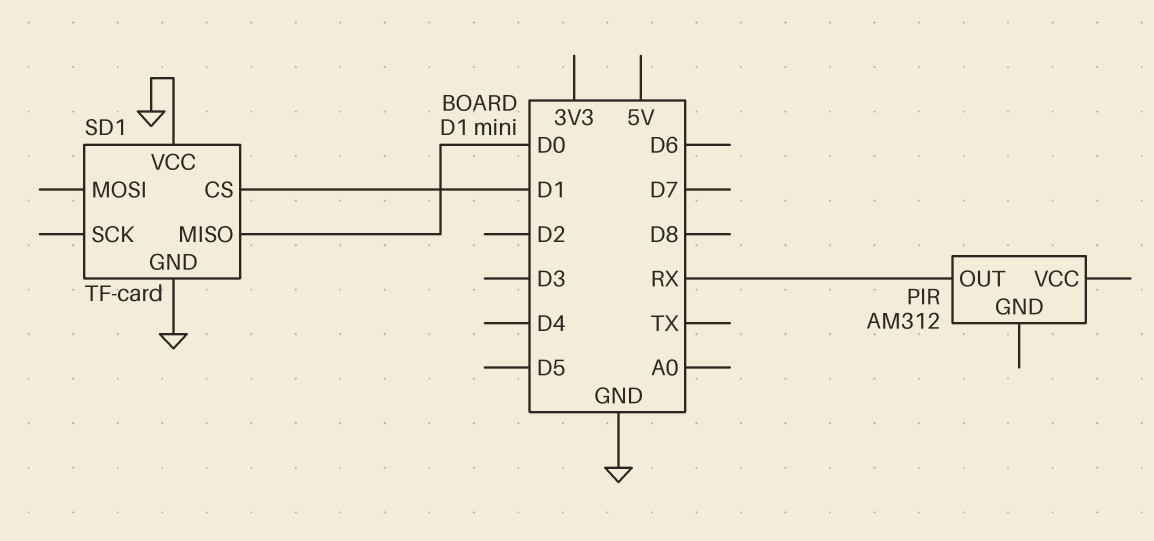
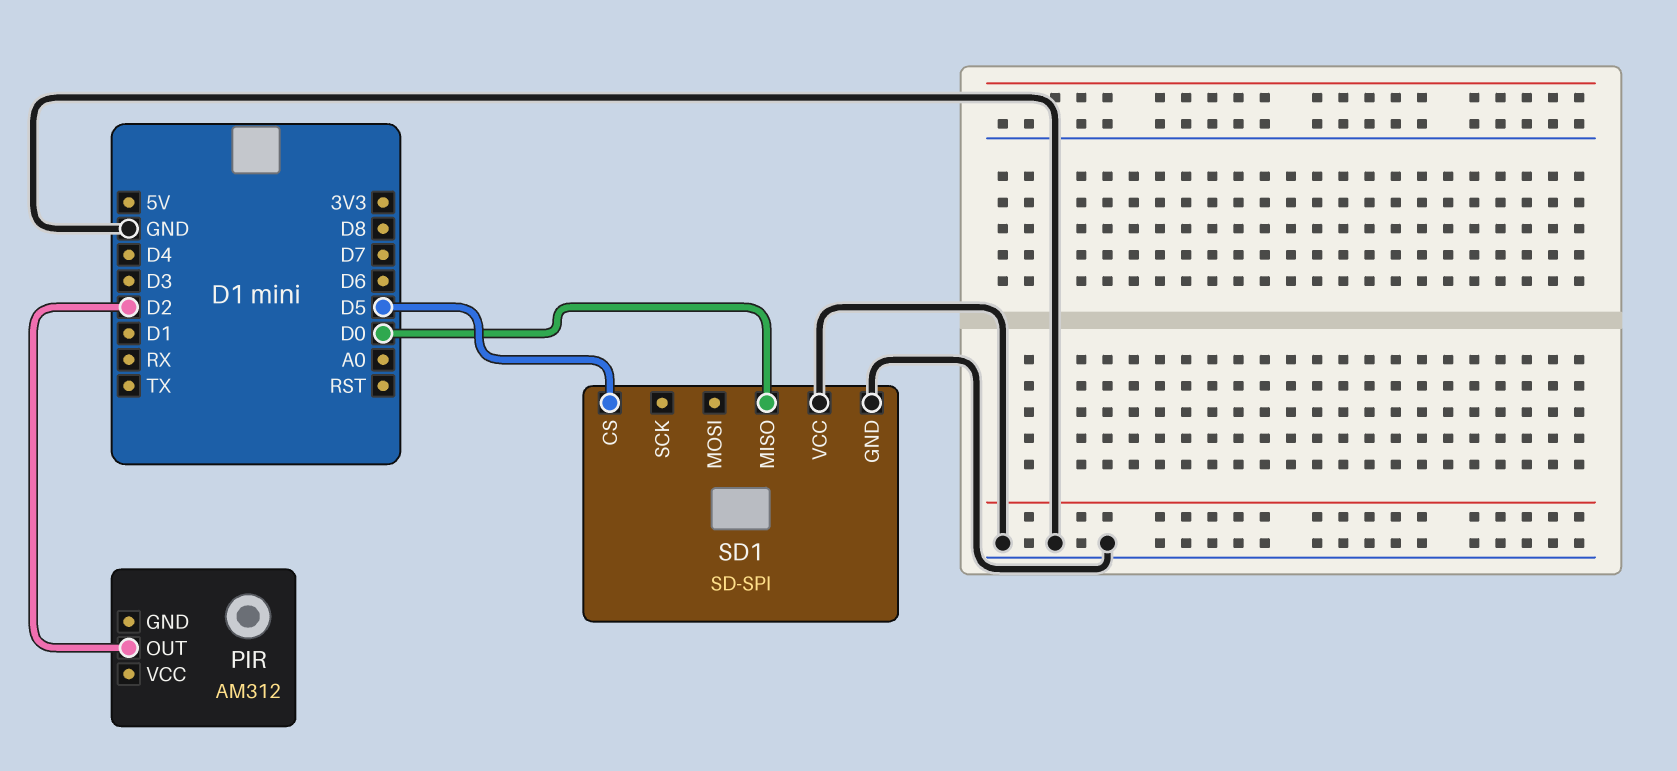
PIR pin OUT: RX -> D2
SD1: TF-card -> SD-SPI
SD1 pin CS: D1 -> D5

